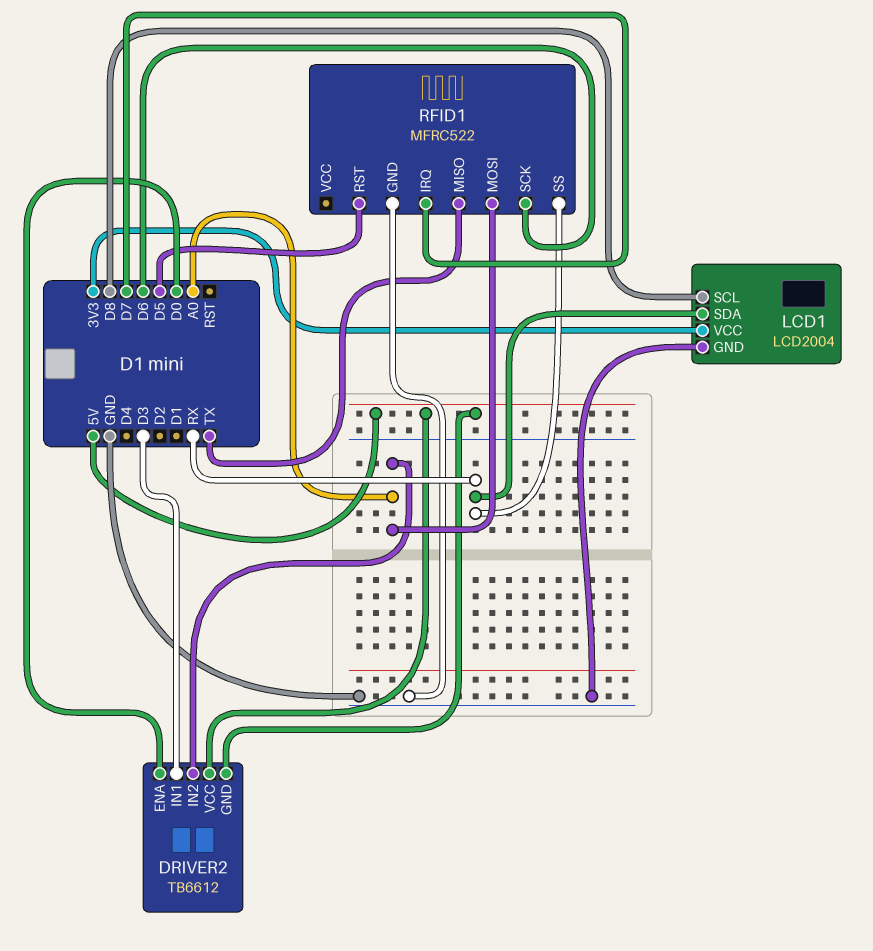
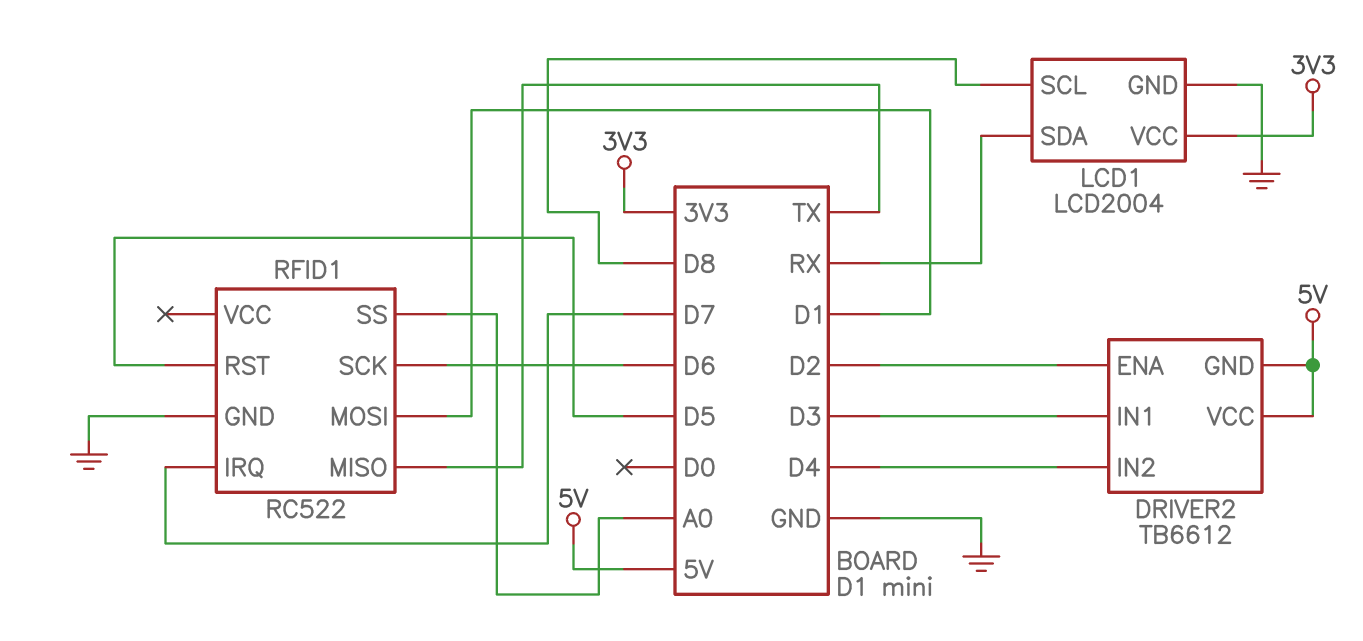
DRIVER2 pin ENA: D0 -> D2
DRIVER2 pin IN2: A0 -> D4
RFID1: MFRC522 -> RC522
RFID1 pin MOSI: A0 -> D1
RFID1 pin SS: RX -> A0

